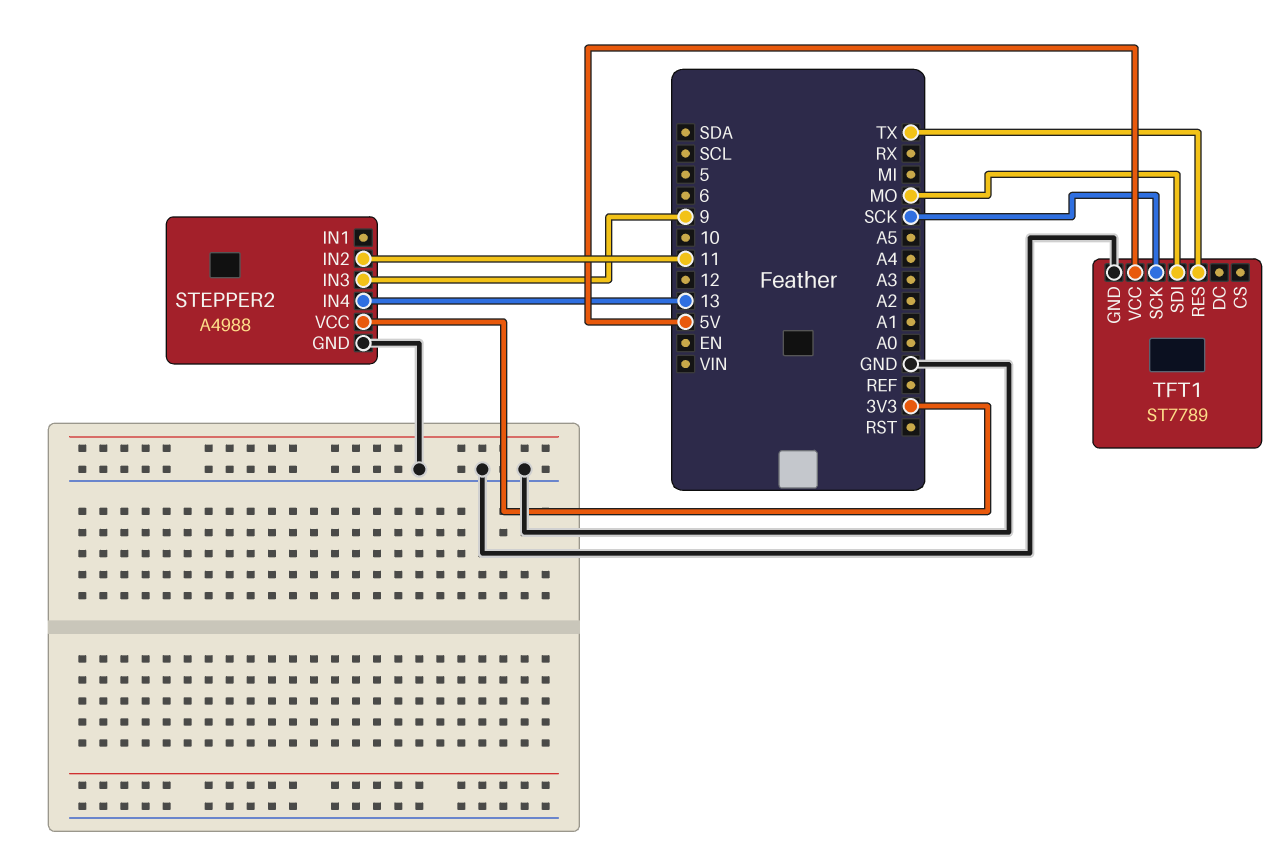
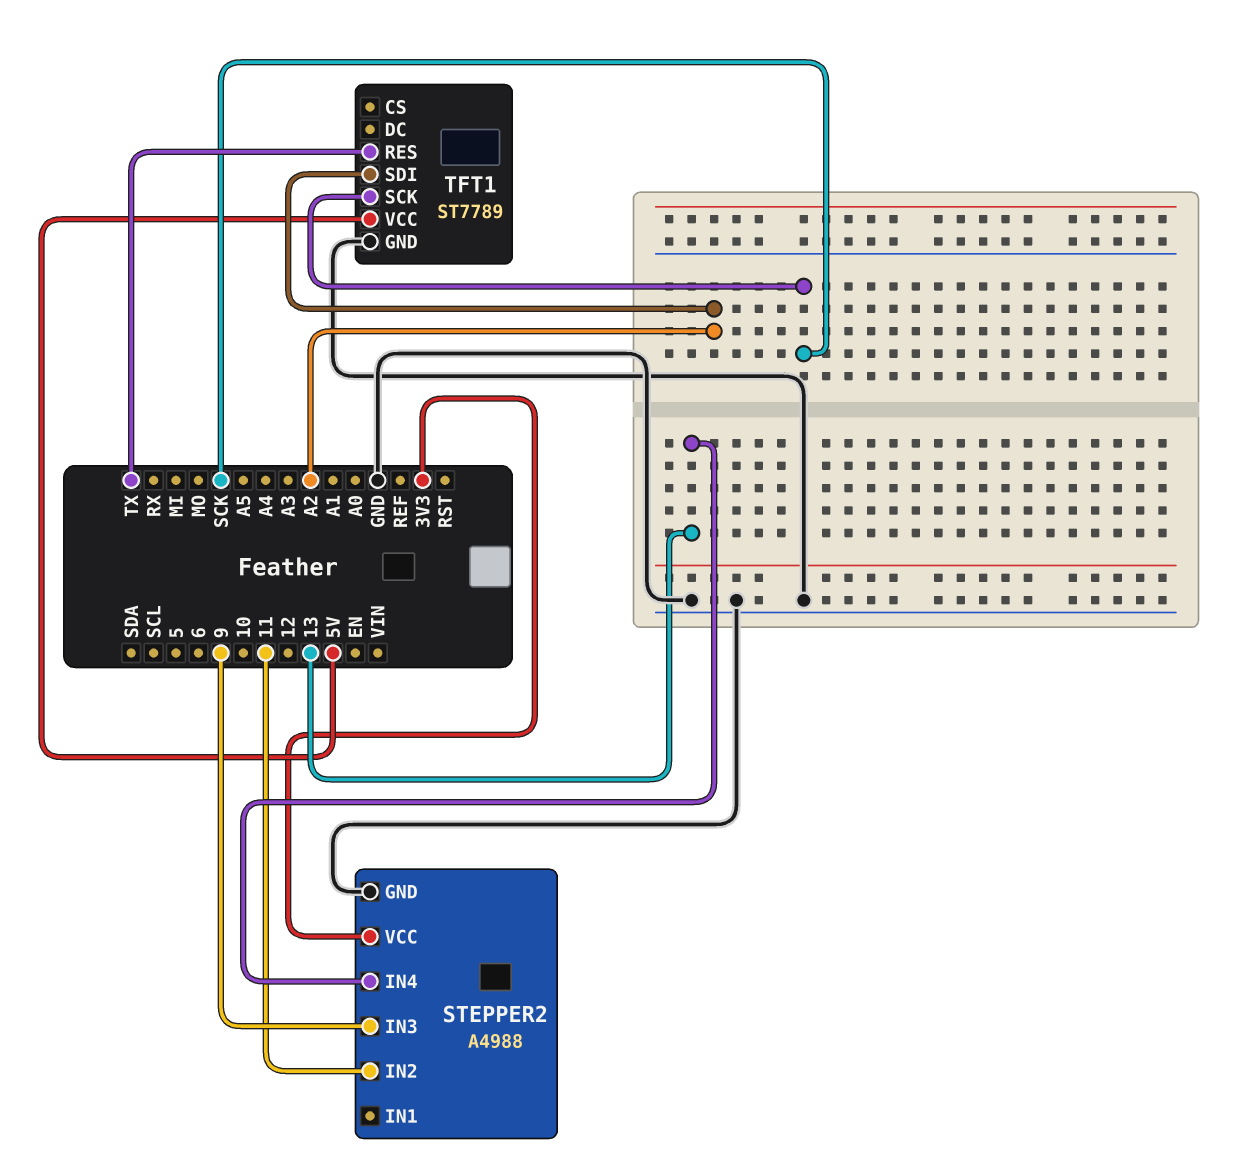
TFT1 pin SDI: MO -> A2

